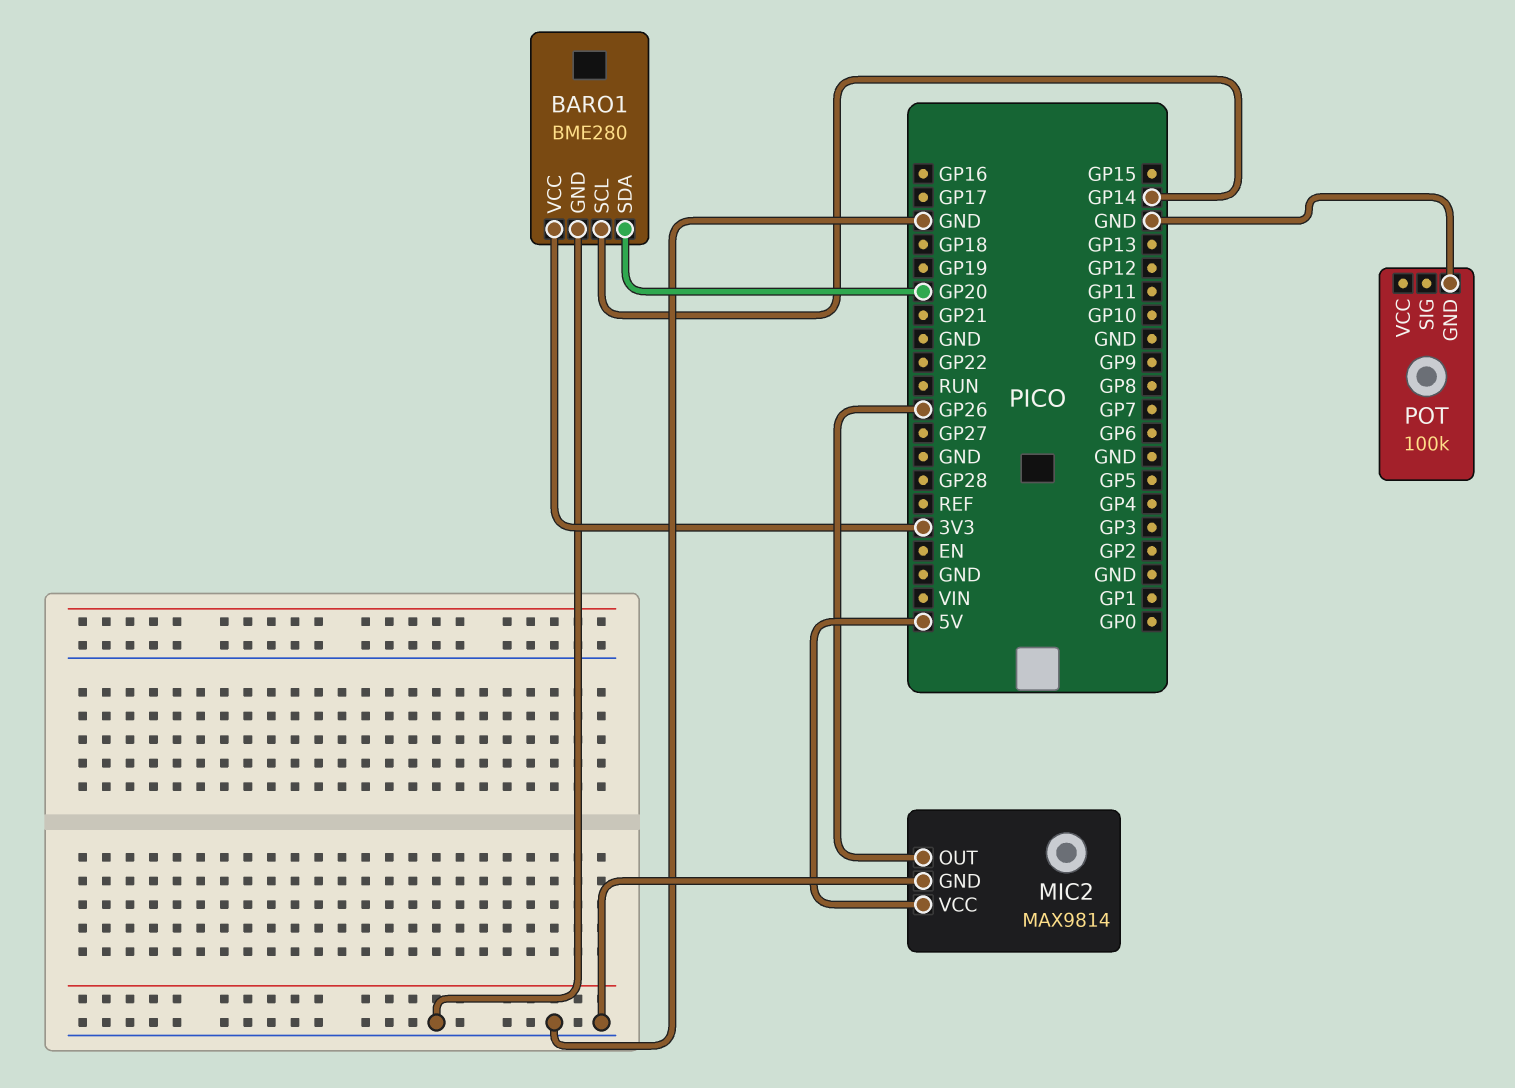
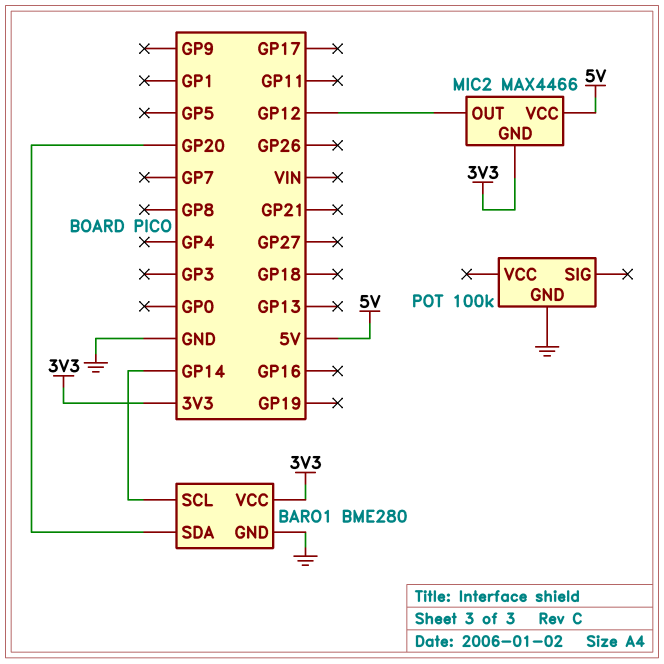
MIC2: MAX9814 -> MAX4466
MIC2 pin GND: GND -> 3V3
MIC2 pin OUT: GP26 -> GP12

